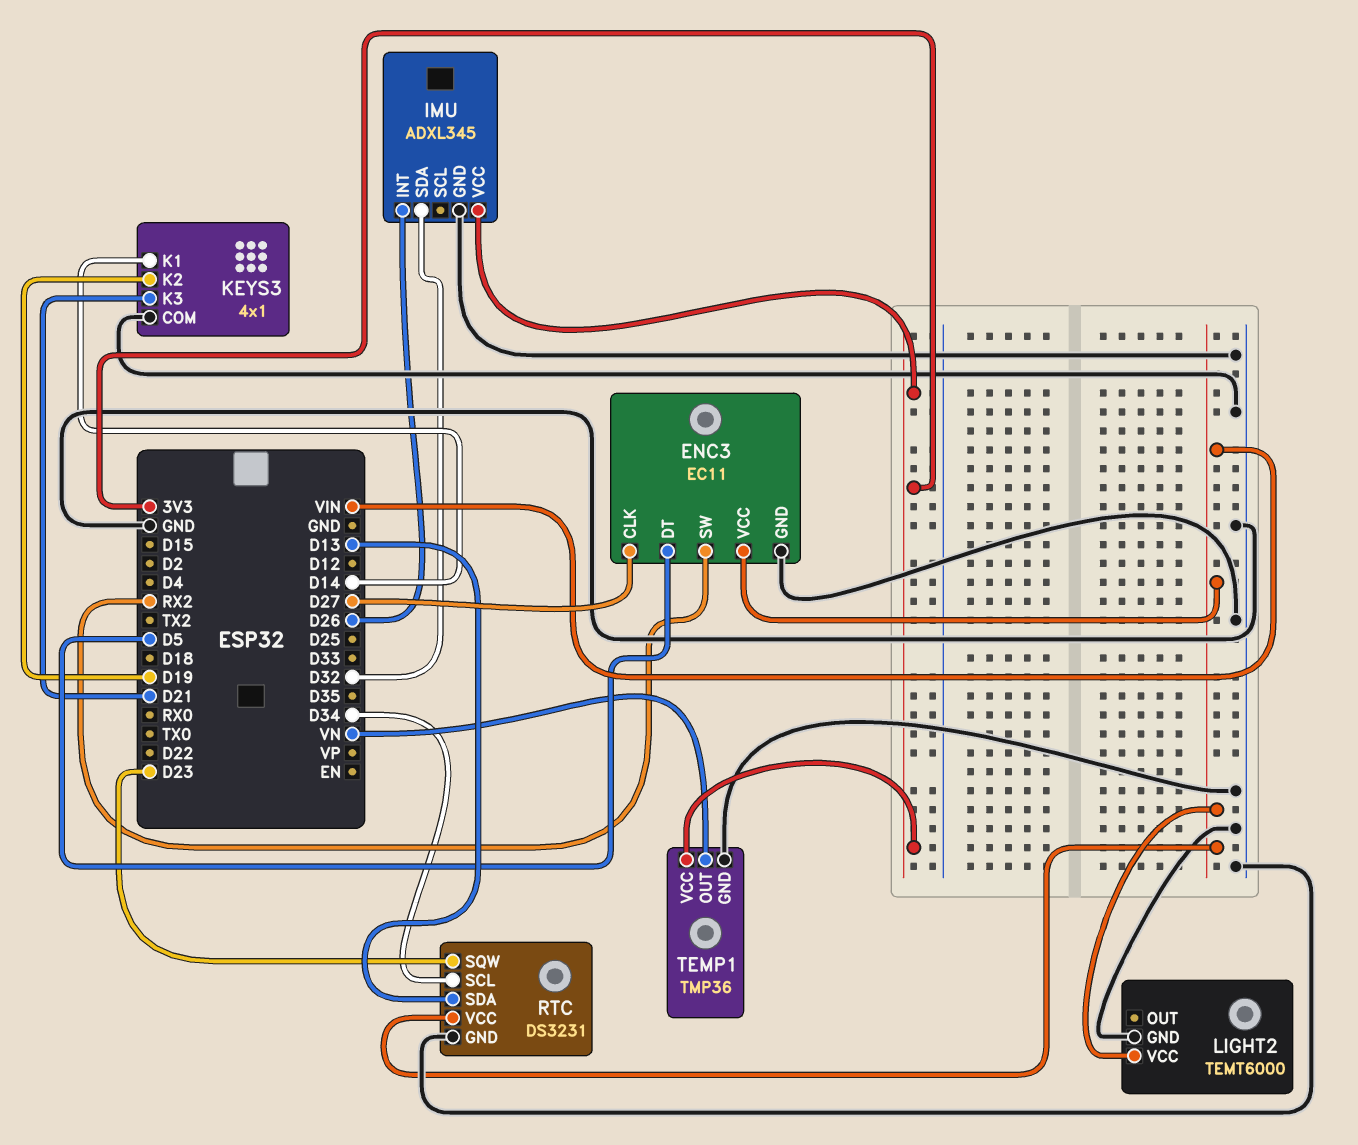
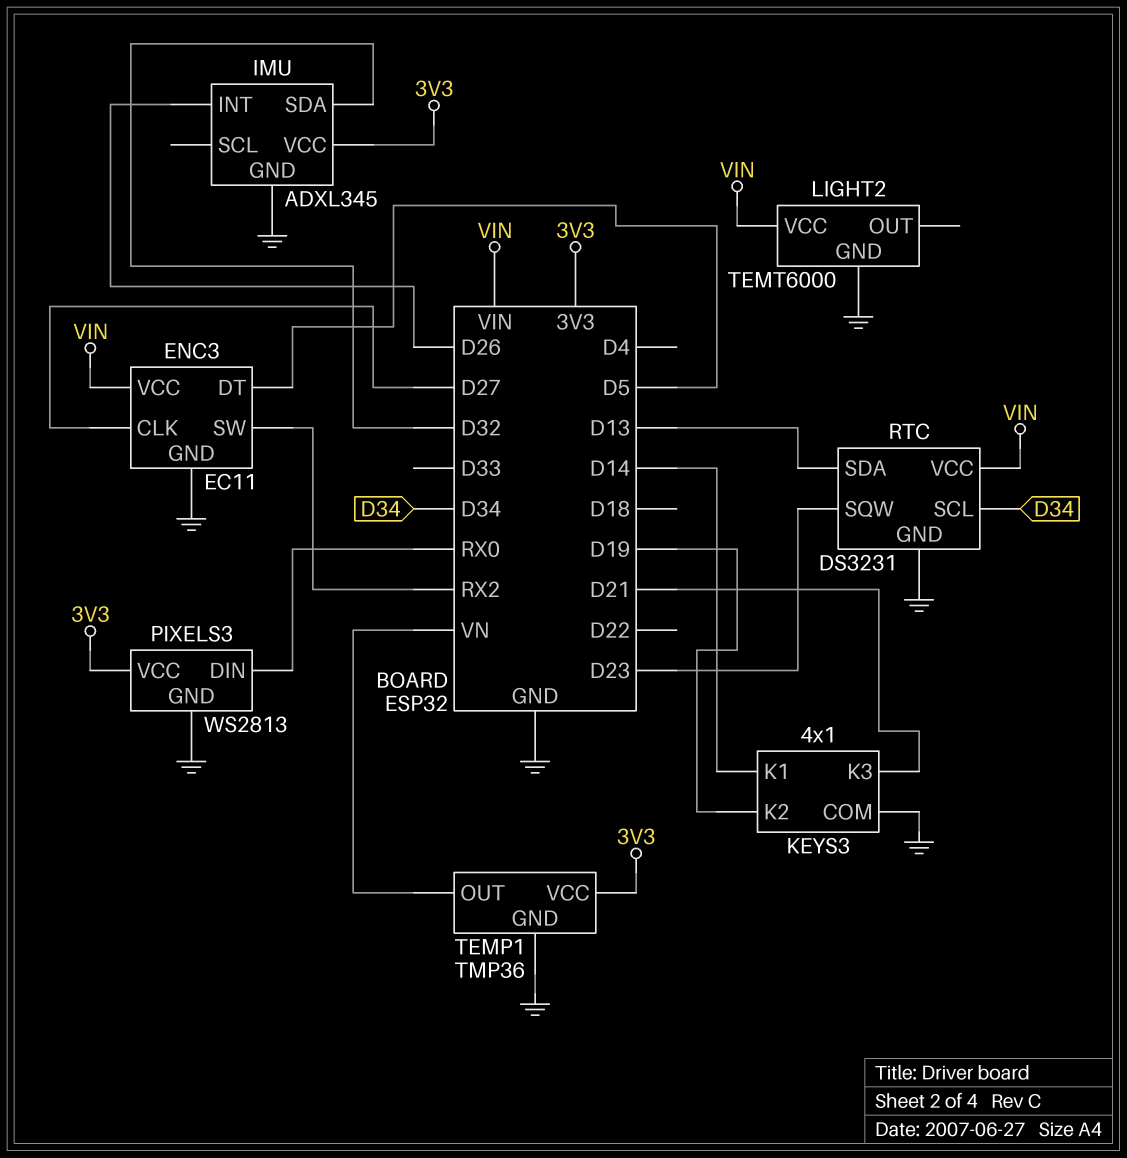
PIXELS3: none -> WS2813
PIXELS3 pin DIN: none -> RX0
PIXELS3 pin GND: none -> GND
PIXELS3 pin VCC: none -> 3V3

